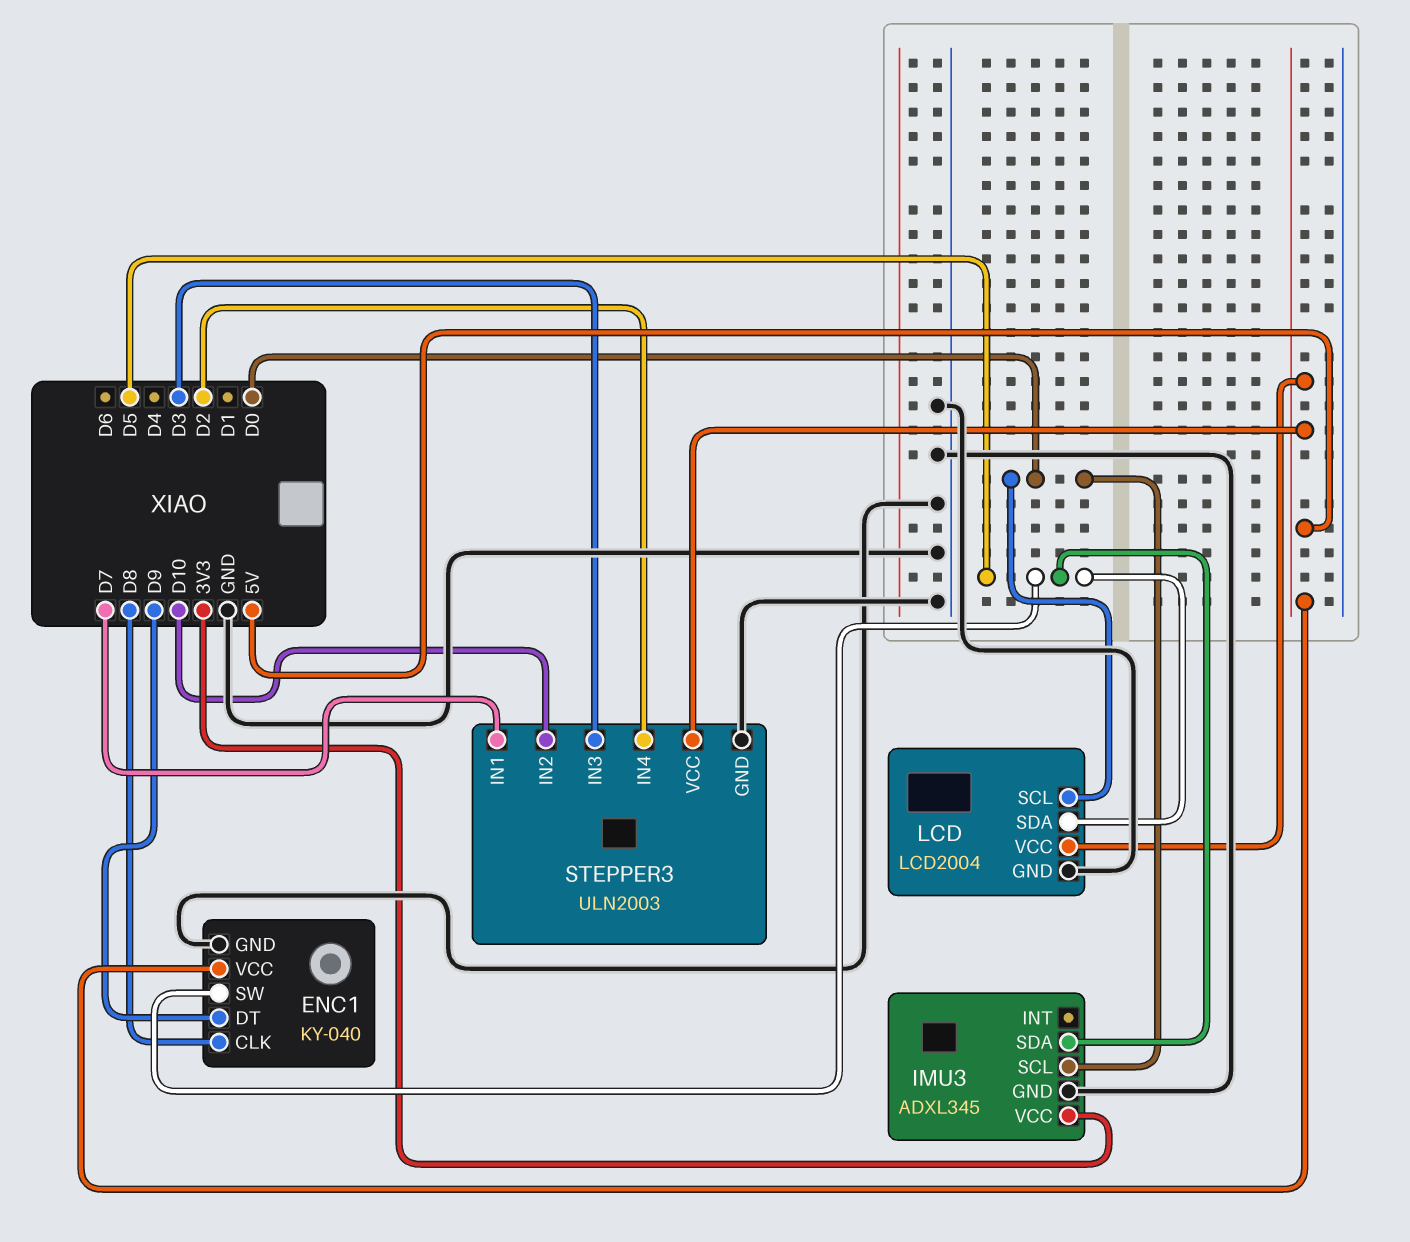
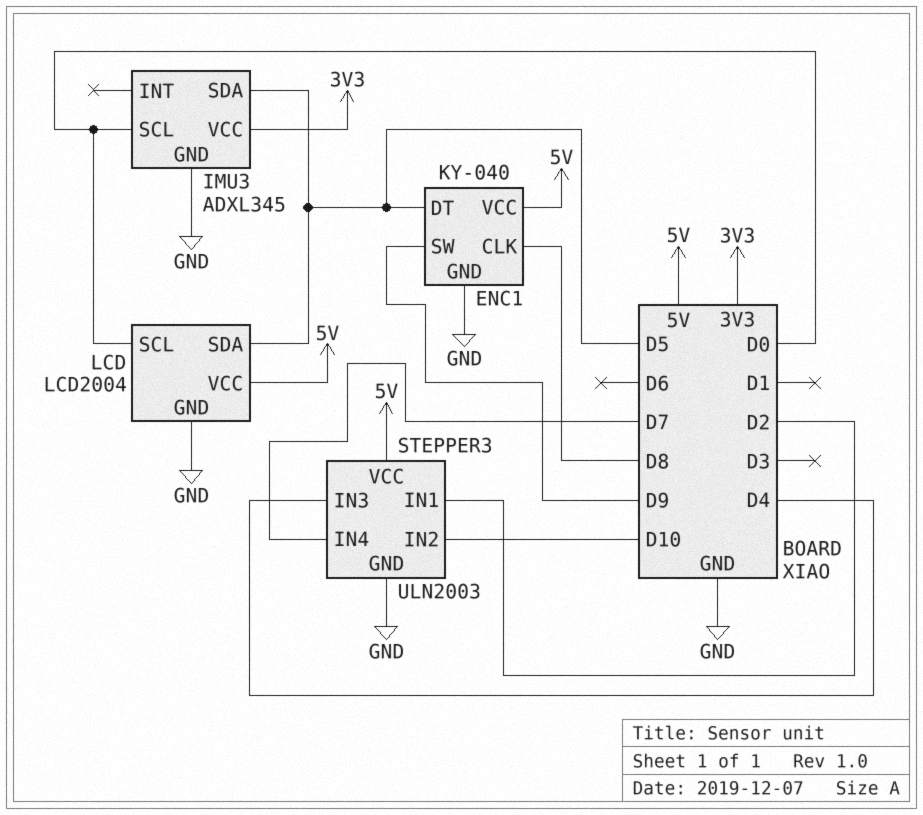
ENC1 pin DT: D9 -> D5
ENC1 pin SW: D5 -> D9
STEPPER3 pin IN1: D7 -> D2
STEPPER3 pin IN3: D3 -> D4
STEPPER3 pin IN4: D2 -> D7

